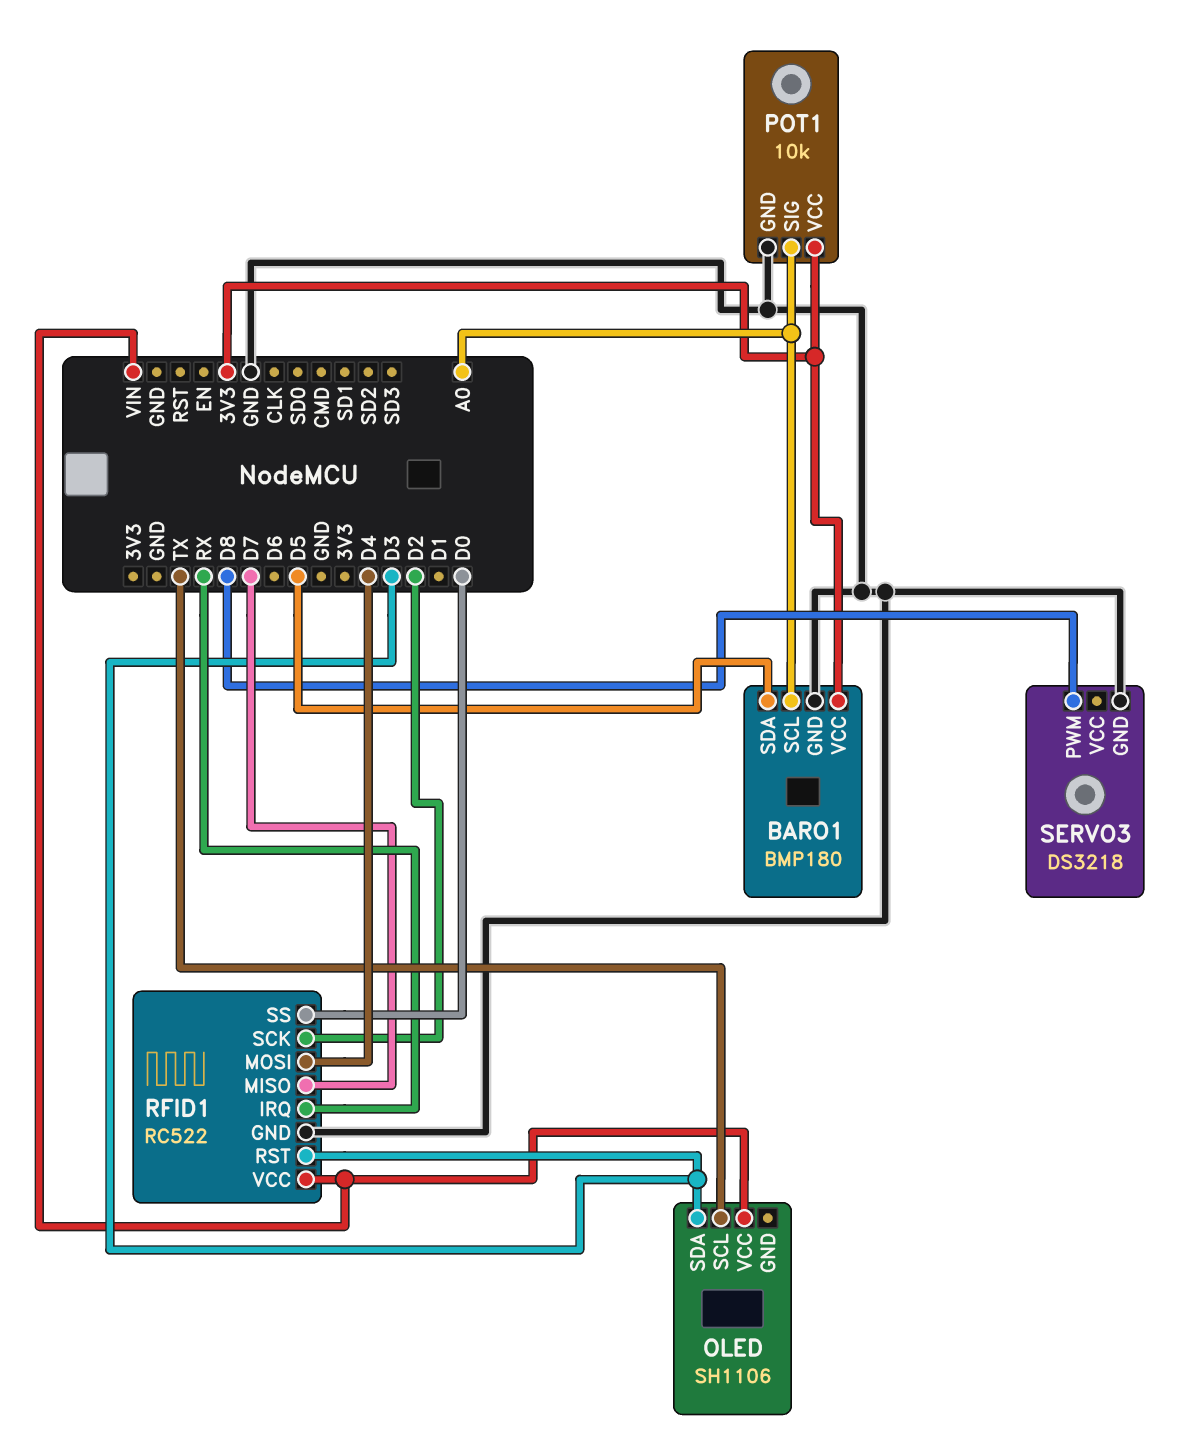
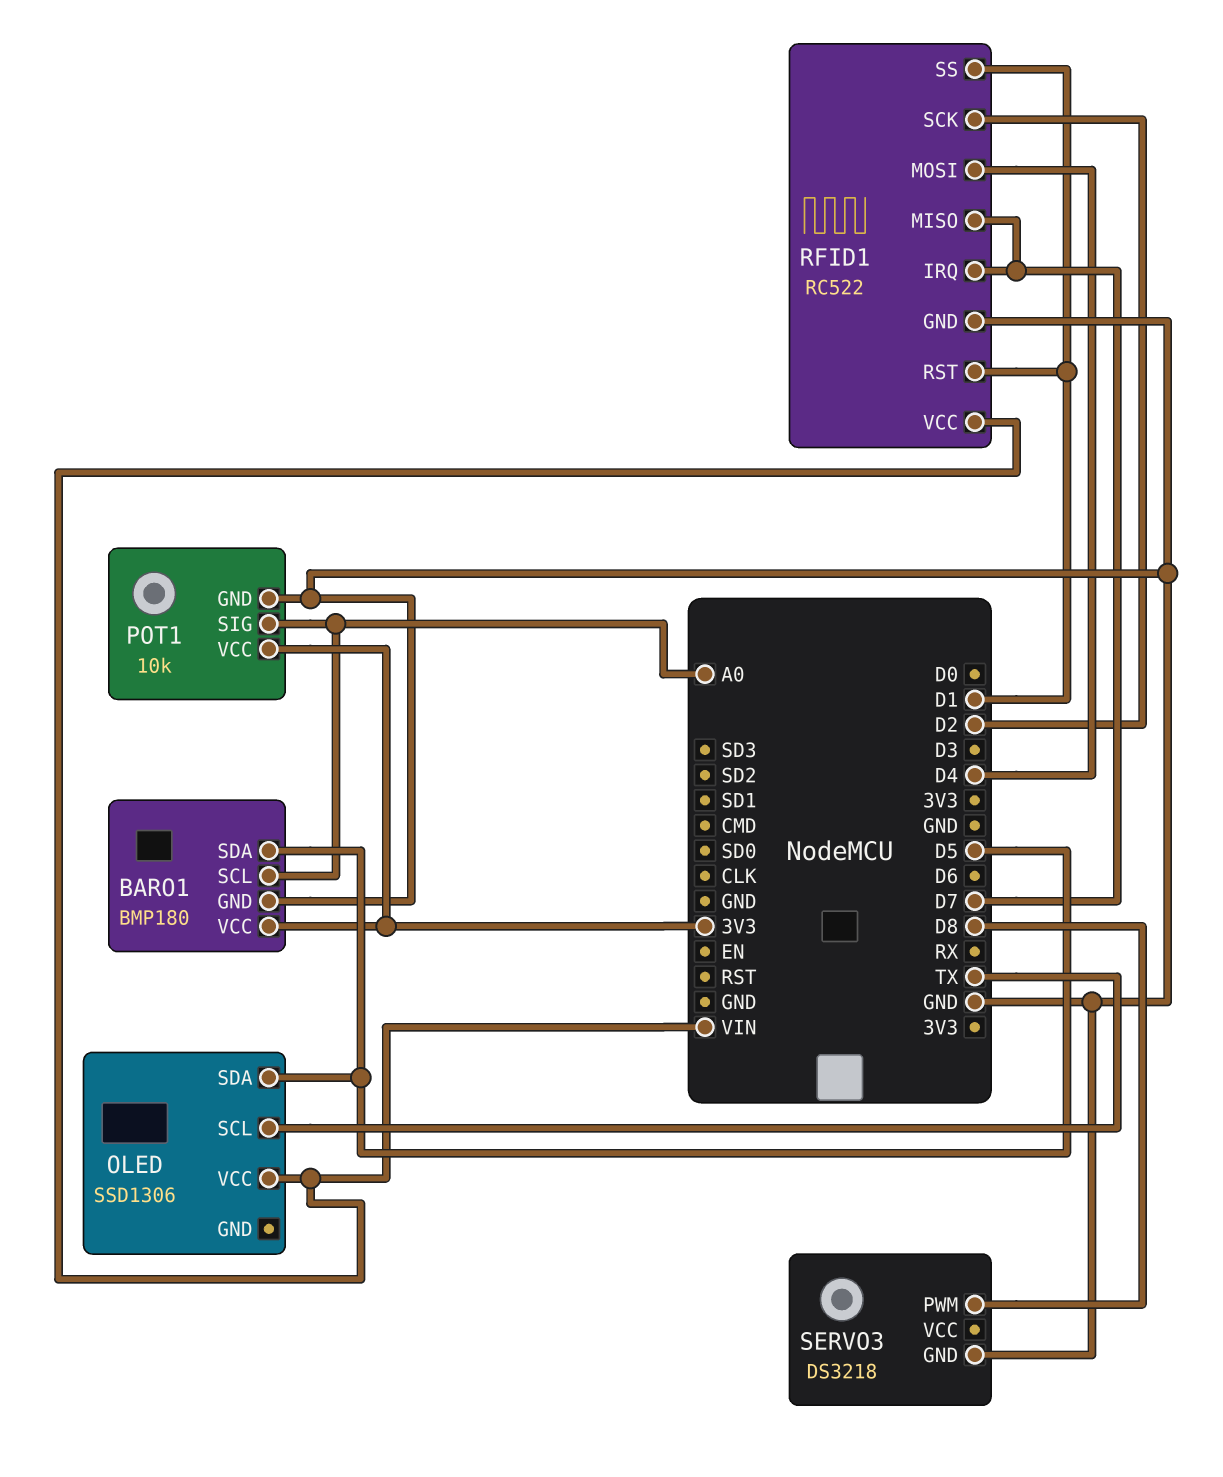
OLED: SH1106 -> SSD1306
OLED pin SDA: D3 -> D5
RFID1 pin IRQ: RX -> D7
RFID1 pin RST: D3 -> D1
RFID1 pin SS: D0 -> D1

